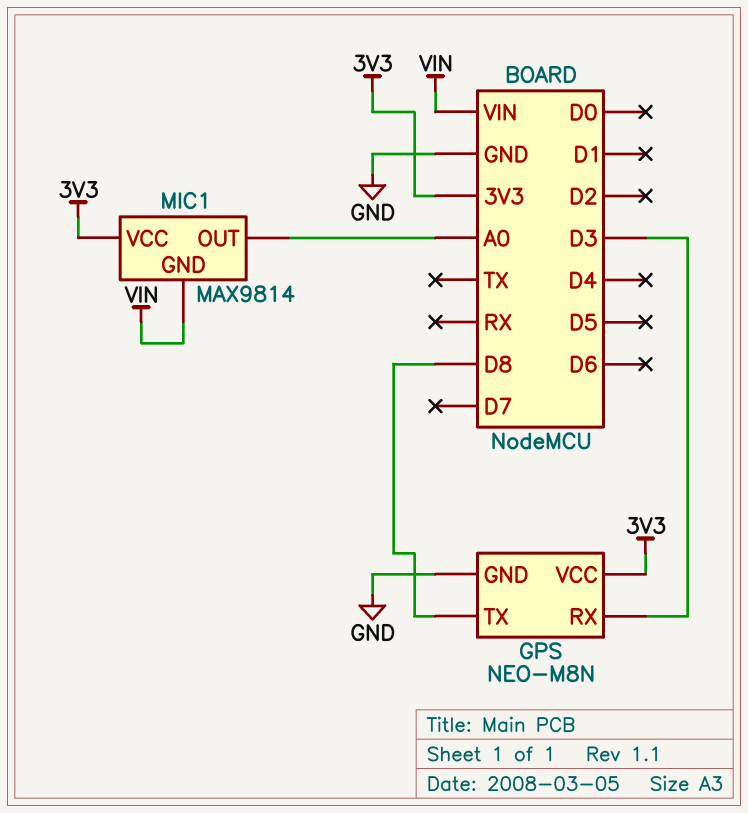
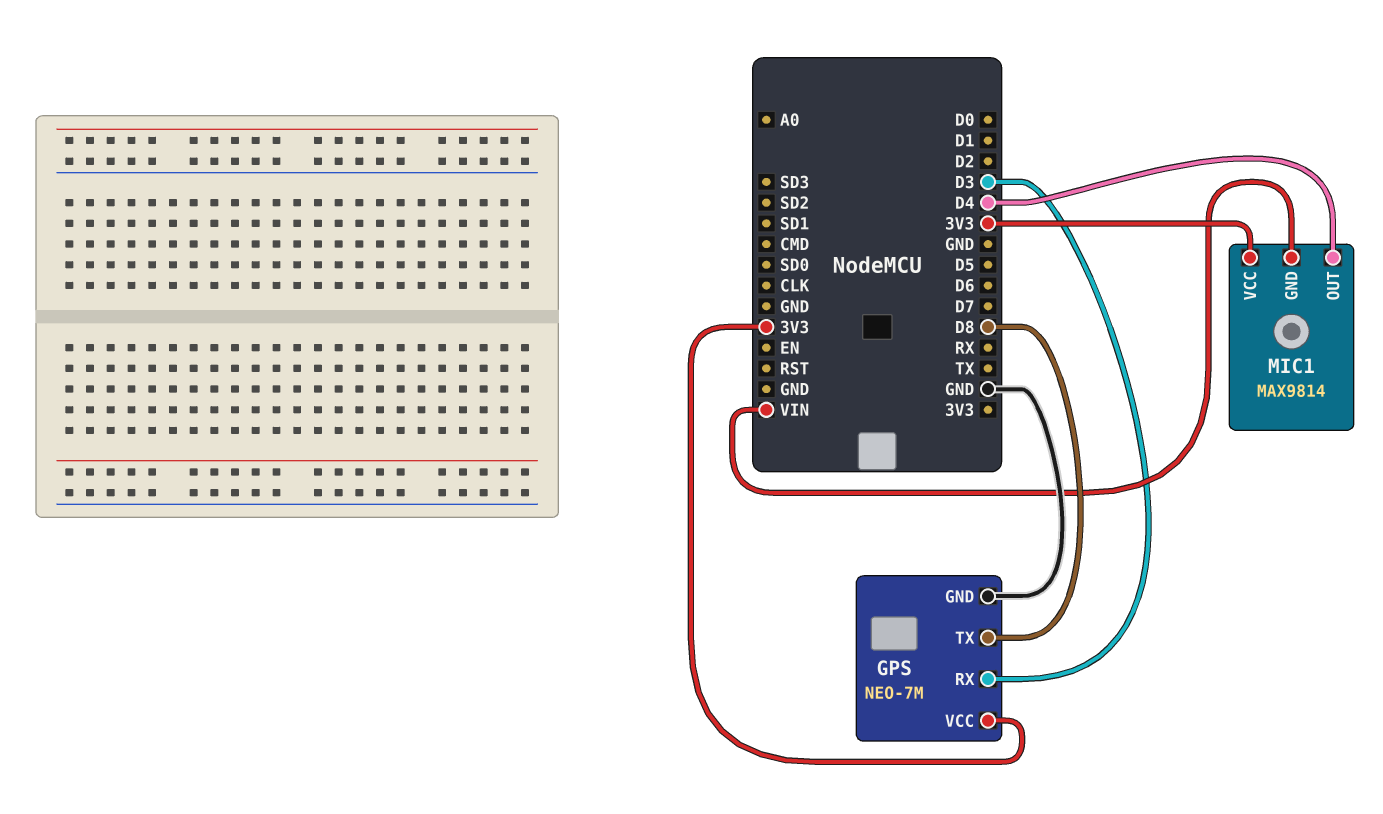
GPS: NEO-M8N -> NEO-7M
MIC1 pin OUT: A0 -> D4

